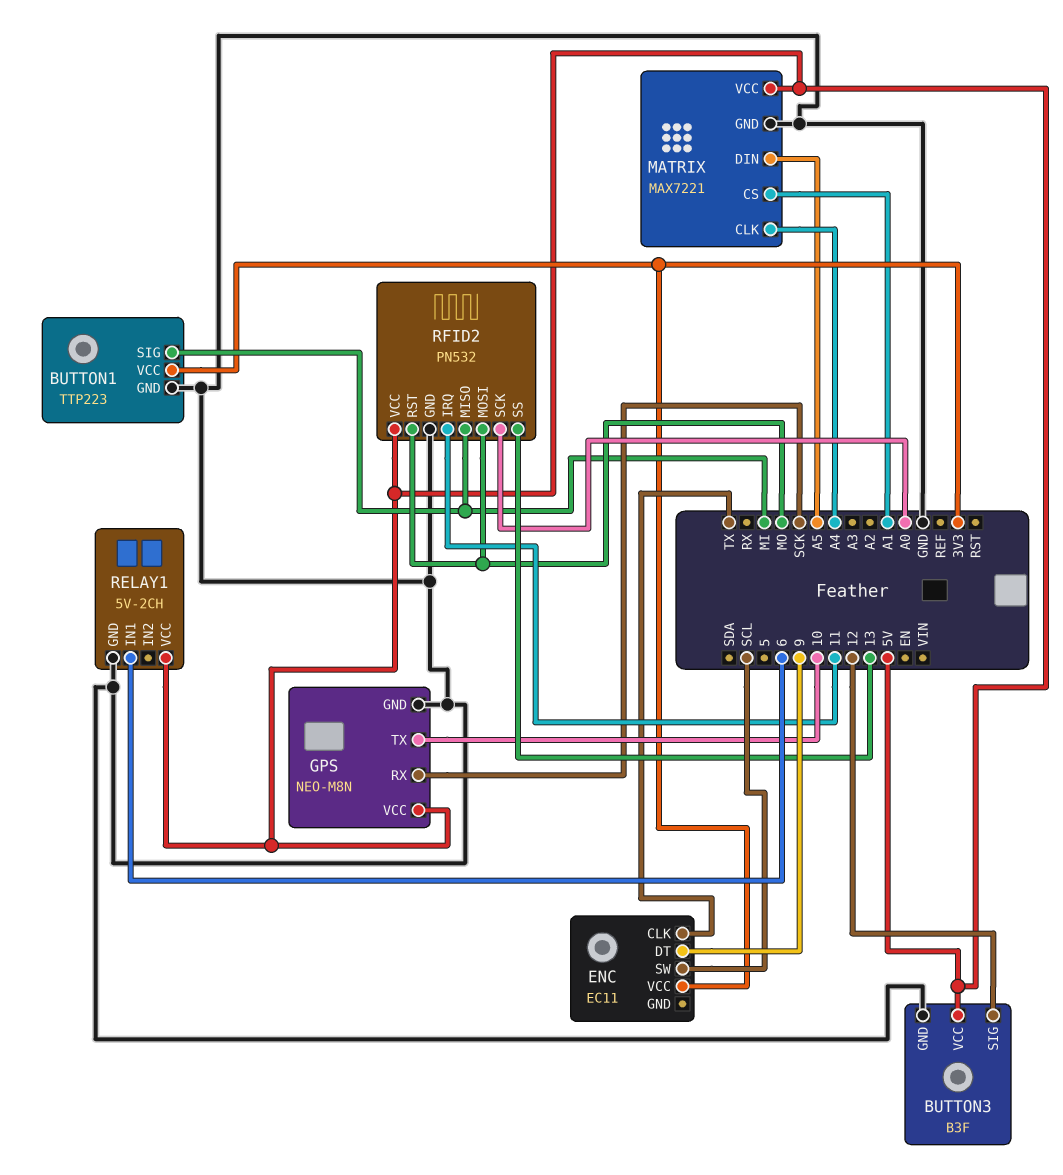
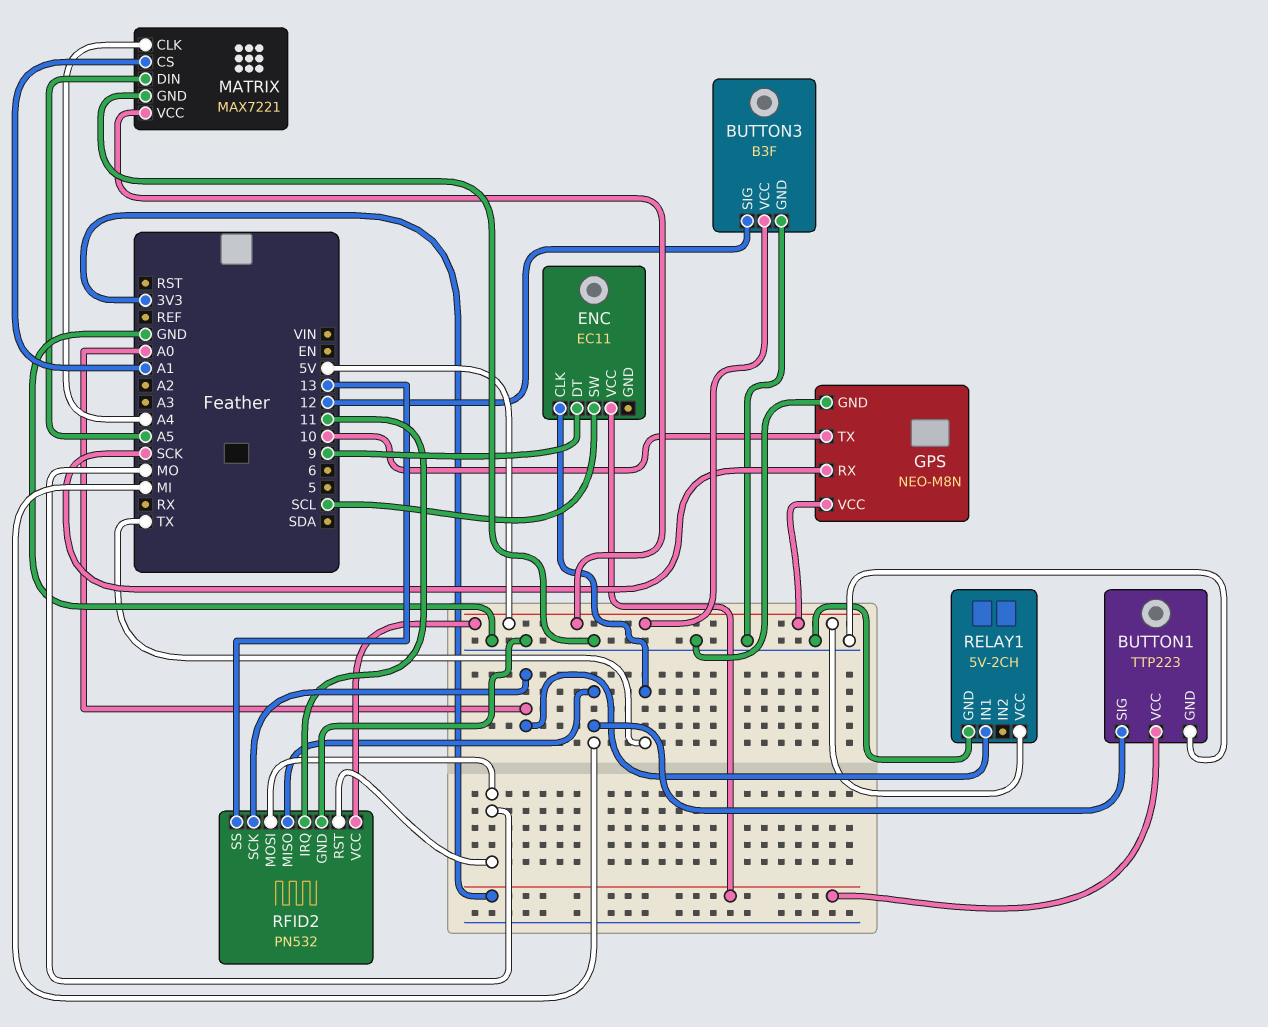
RELAY1 pin IN1: 6 -> A0

